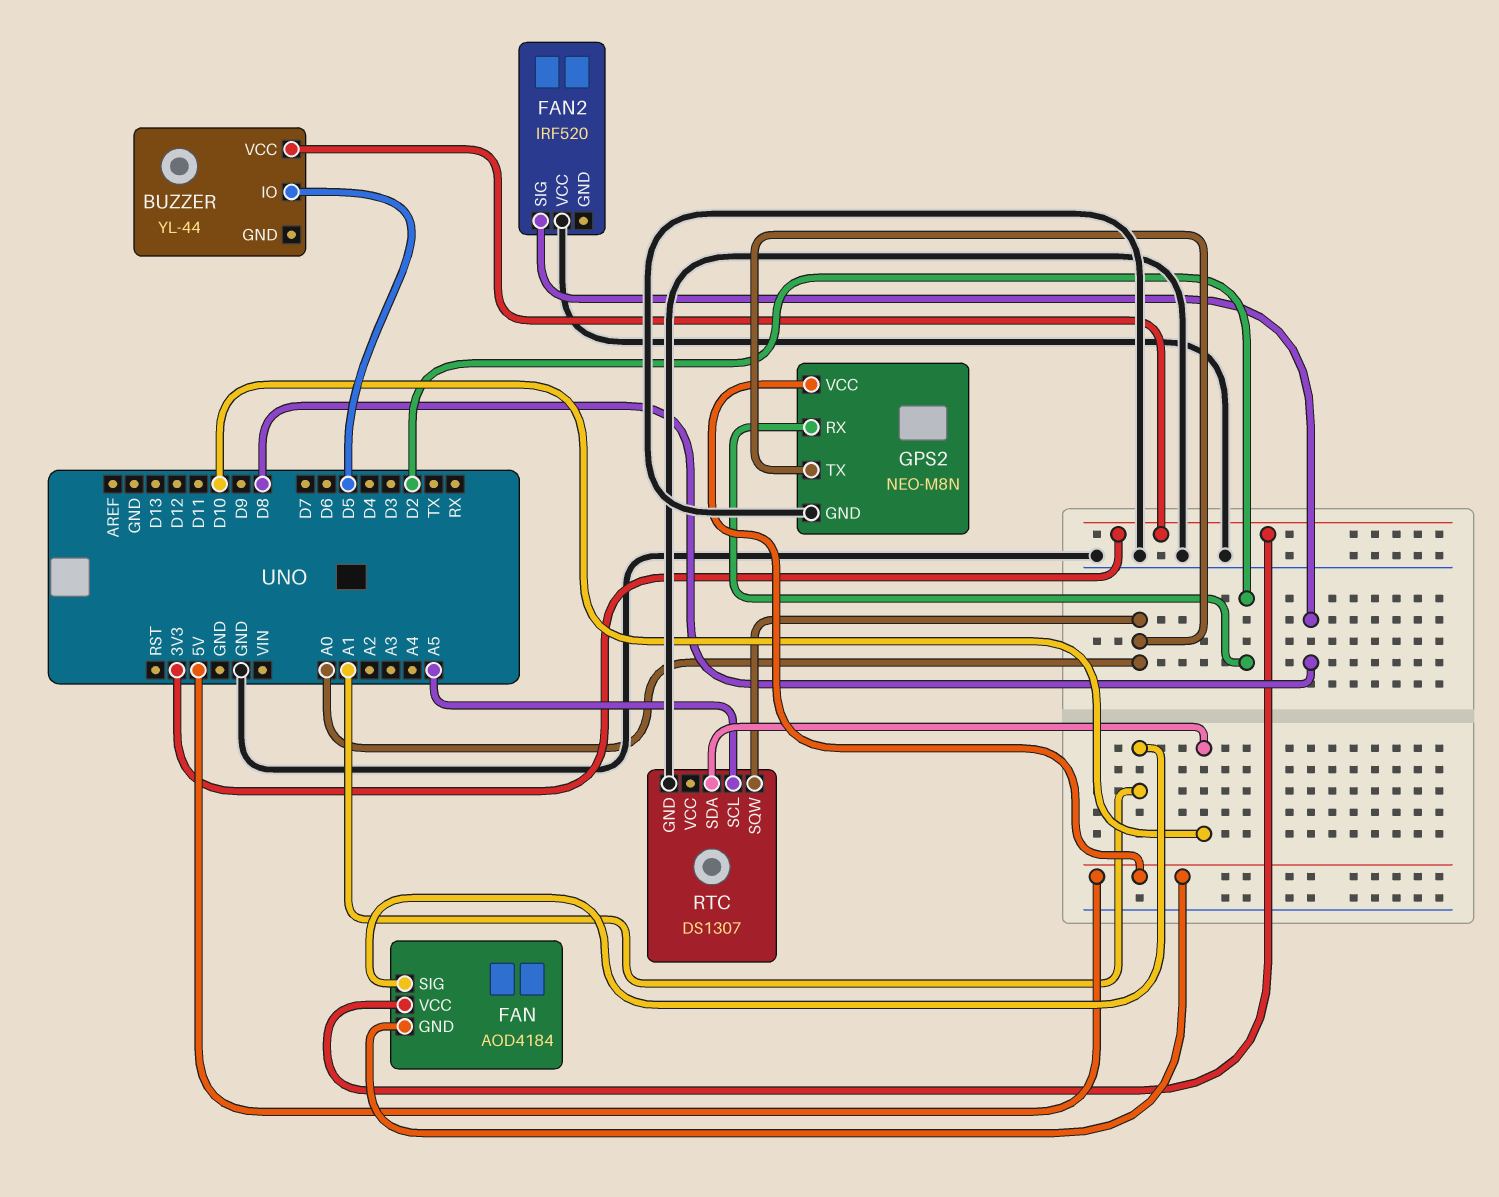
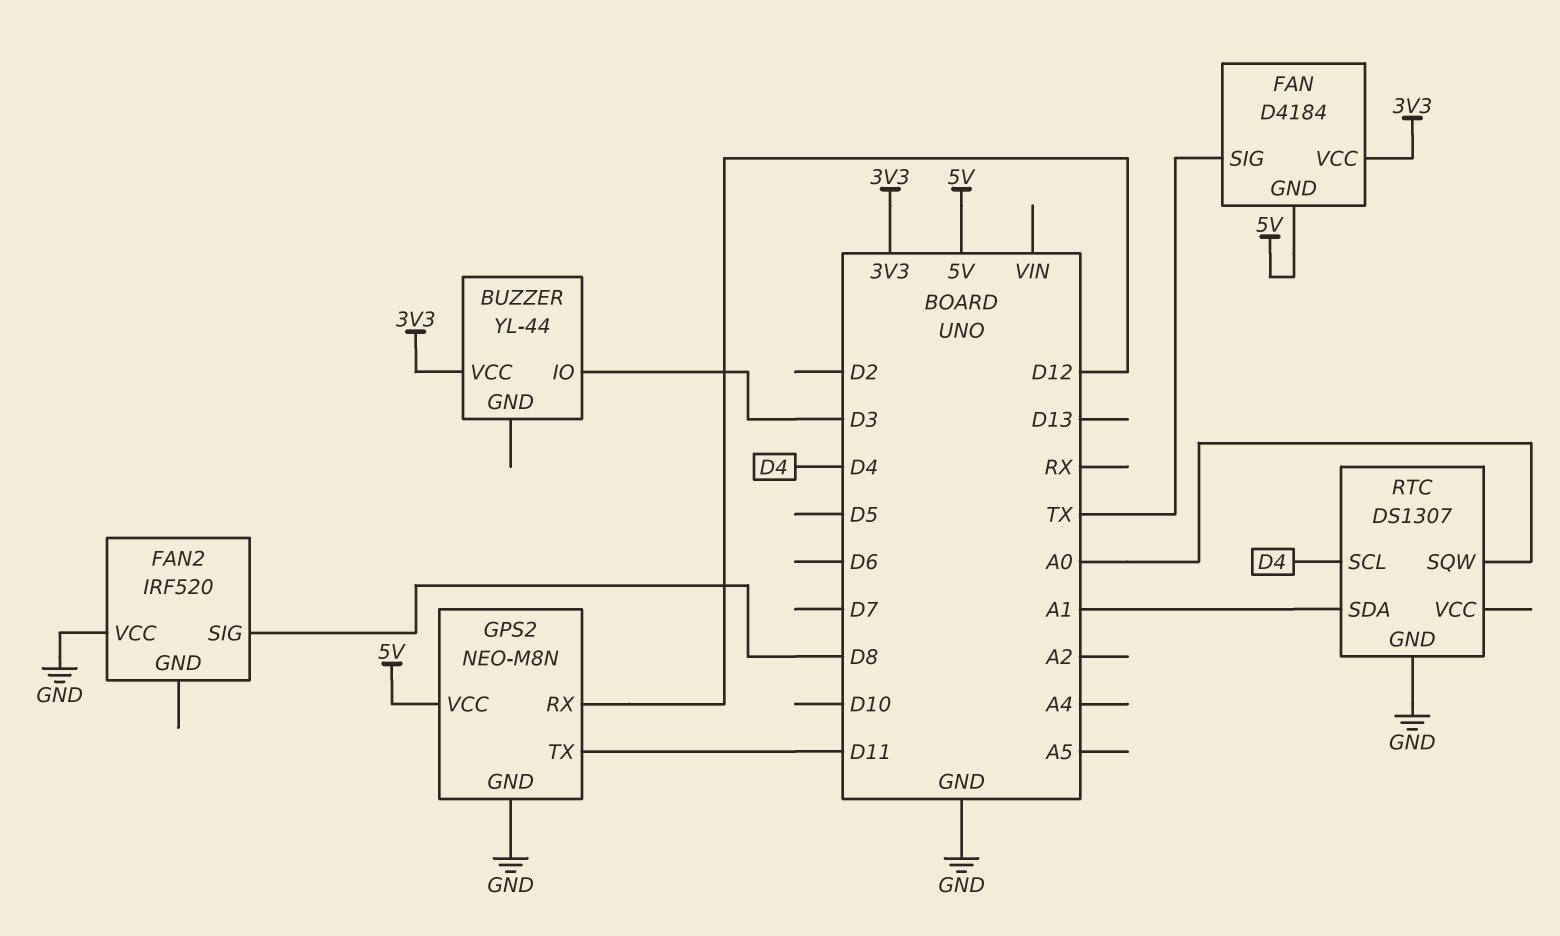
BUZZER pin IO: D5 -> D3
FAN: AOD4184 -> D4184
FAN pin SIG: A1 -> TX
GPS2 pin RX: D2 -> D12
GPS2 pin TX: A0 -> D11
RTC pin SCL: A5 -> D4
RTC pin SDA: D10 -> A1

